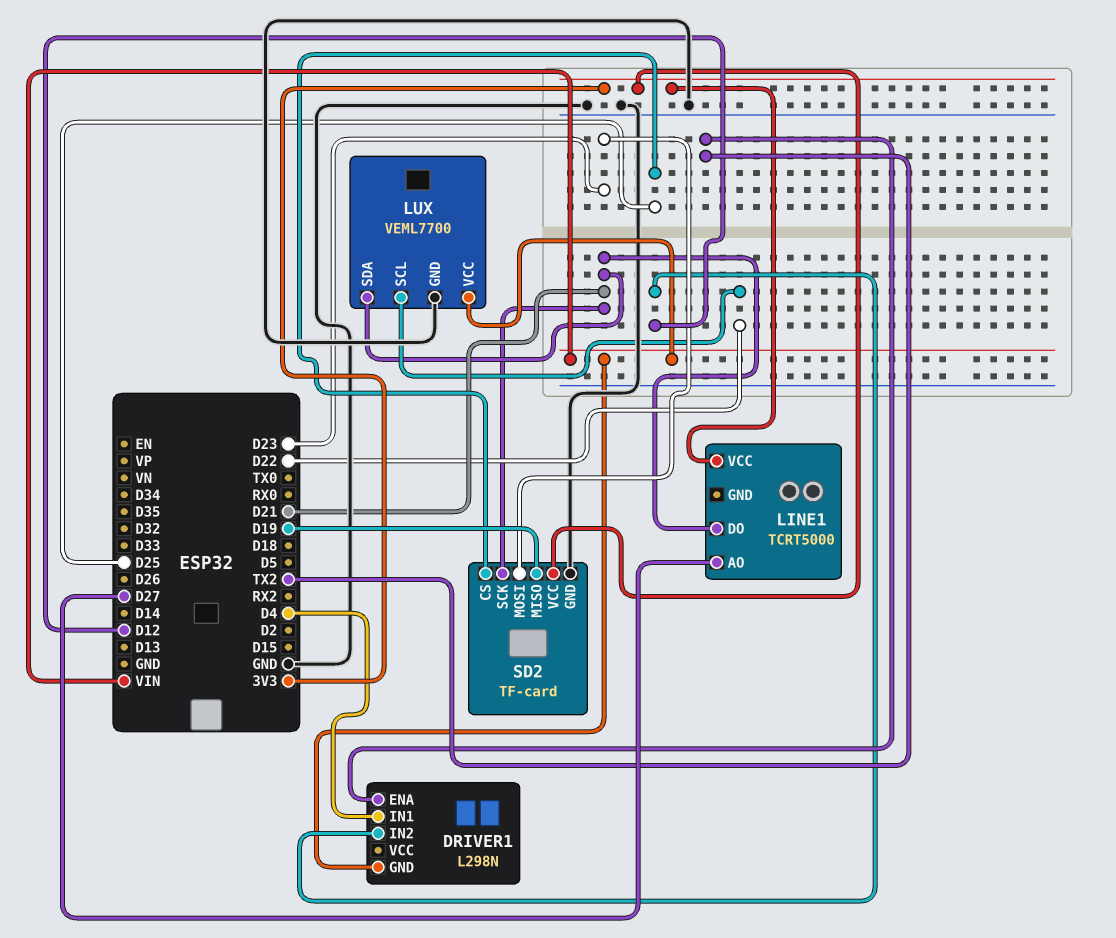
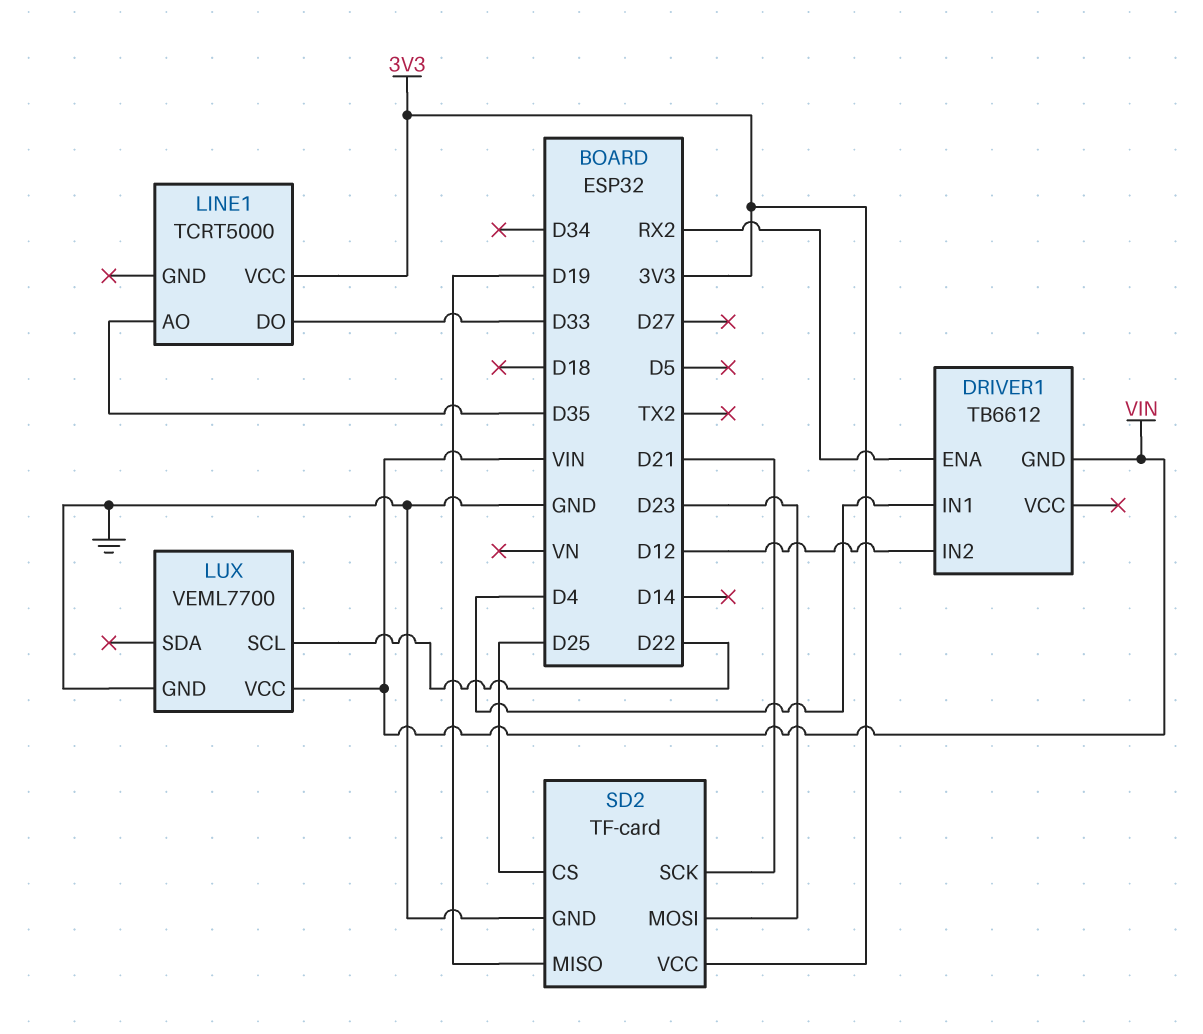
DRIVER1: L298N -> TB6612
DRIVER1 pin ENA: TX2 -> RX2
LINE1 pin AO: D27 -> D35
LINE1 pin DO: D21 -> D33
LUX pin SDA: D21 -> none

